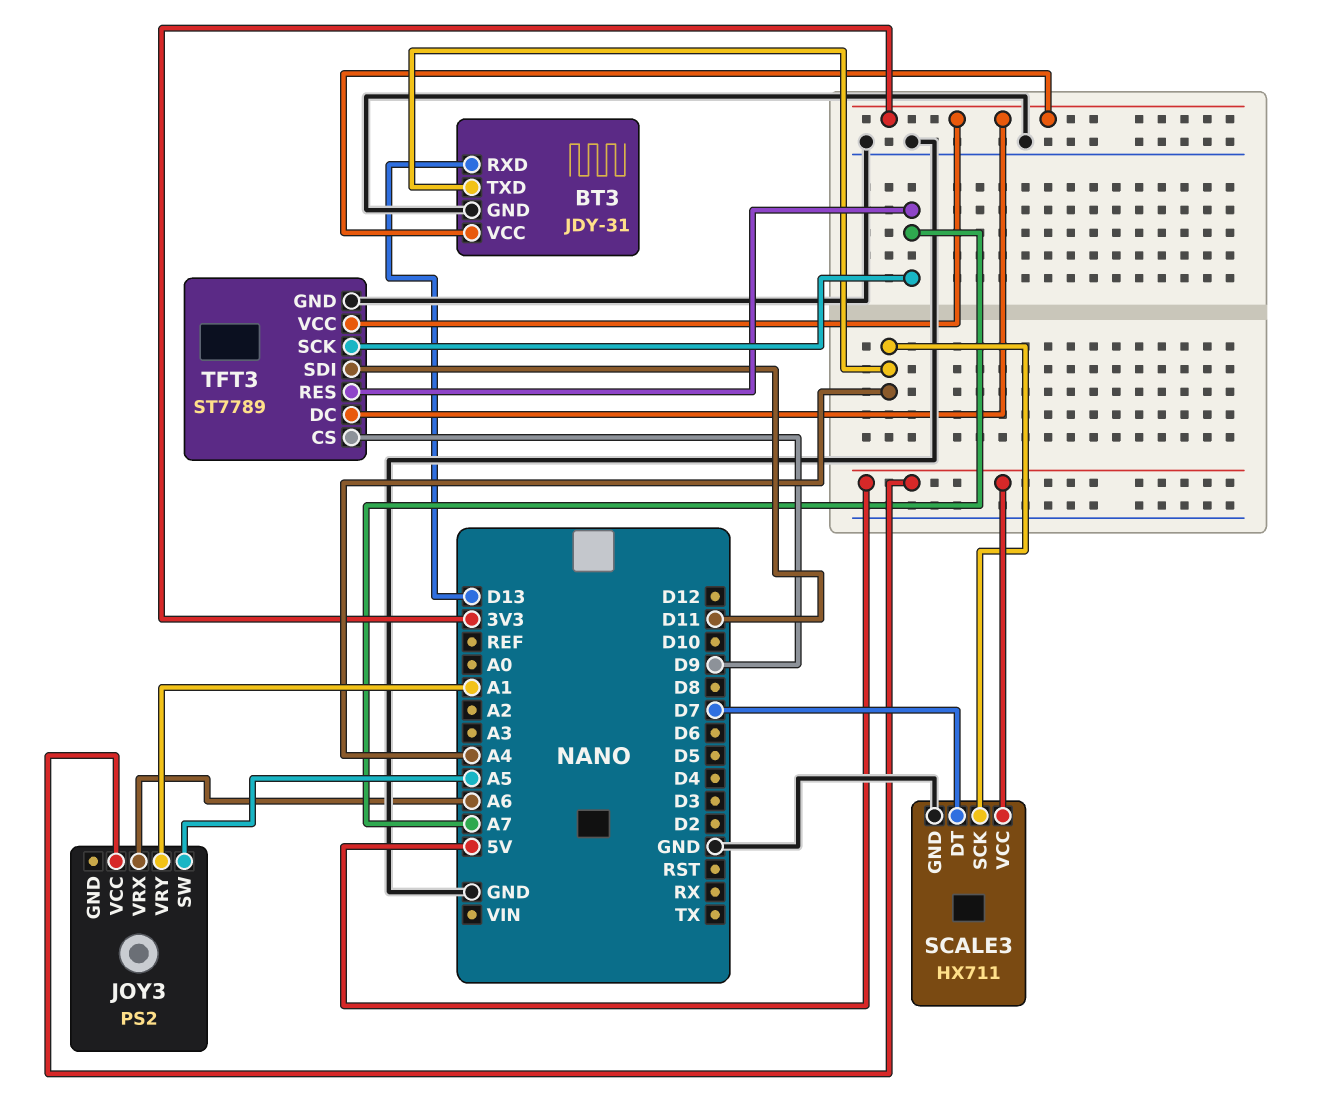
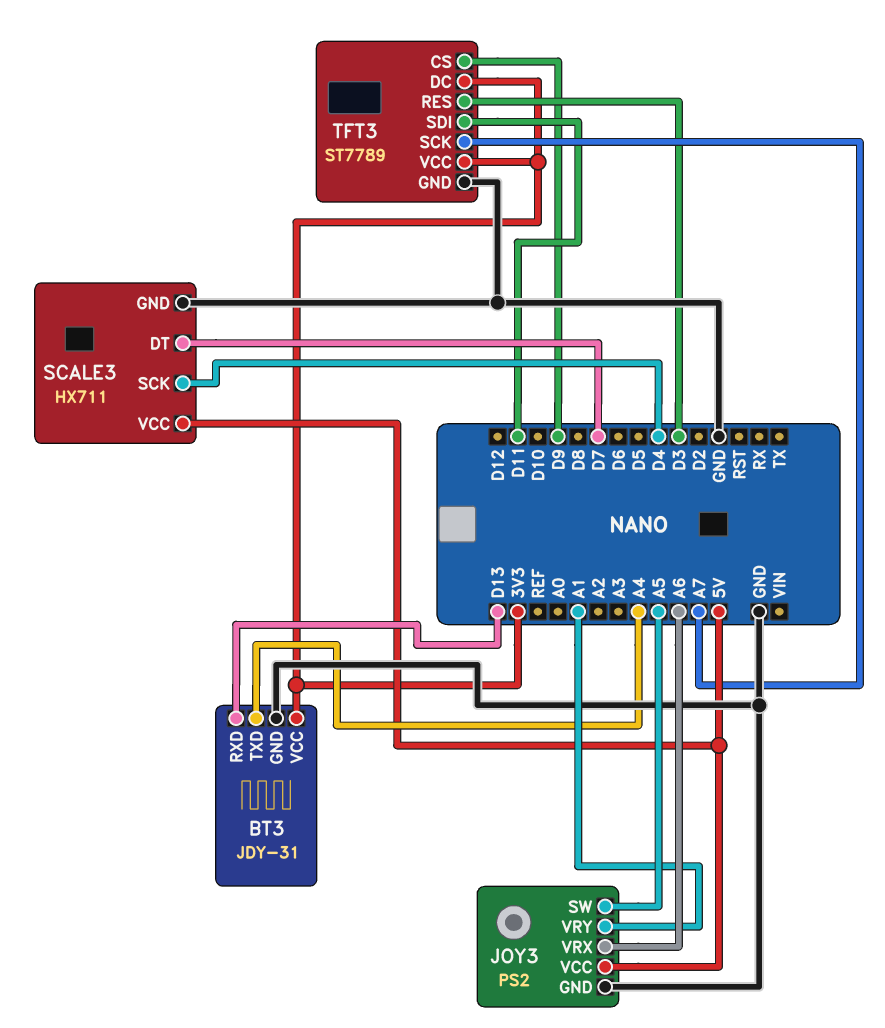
JOY3 pin GND: none -> GND
SCALE3 pin SCK: A4 -> D4
TFT3 pin RES: A7 -> D3

